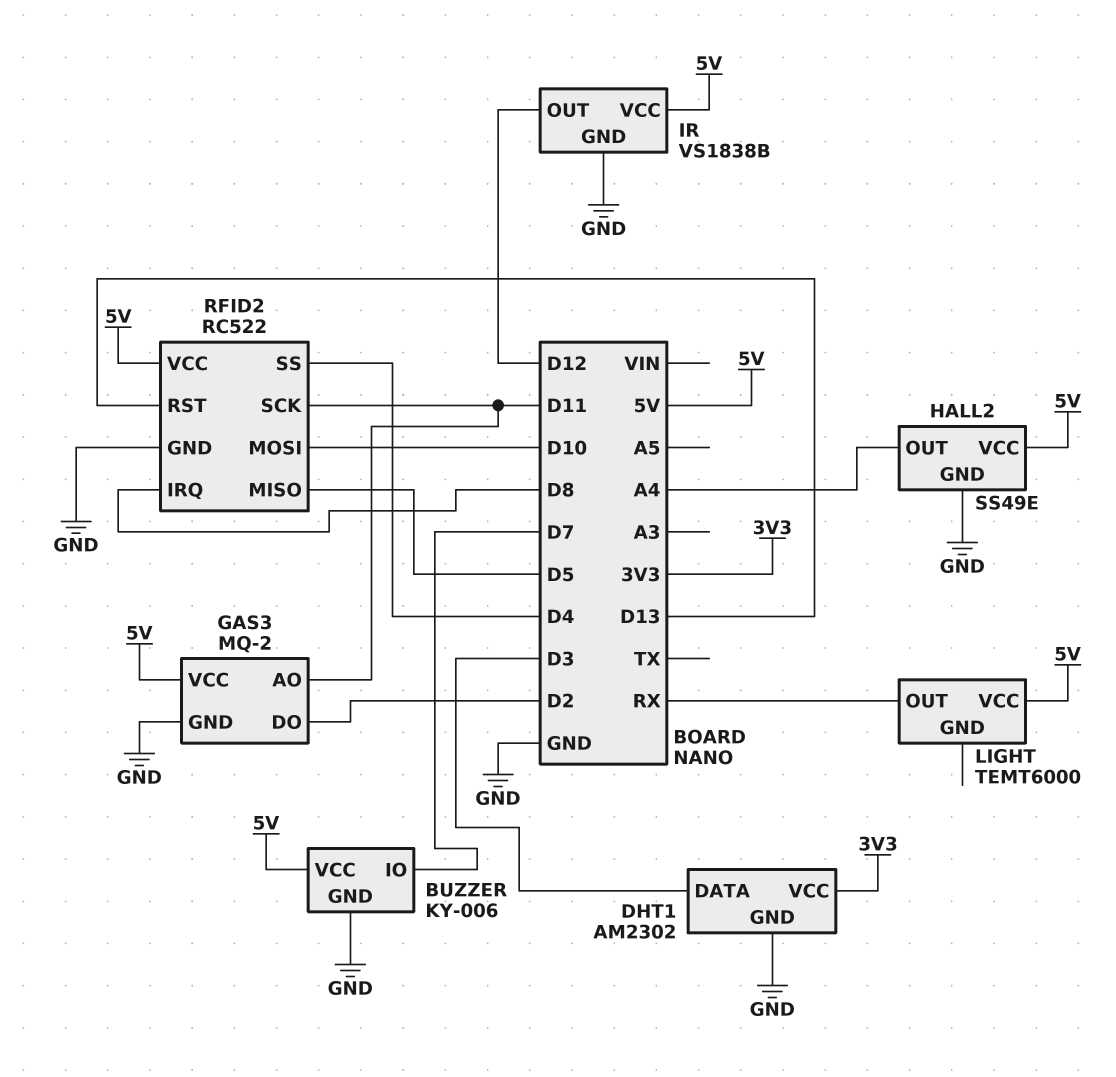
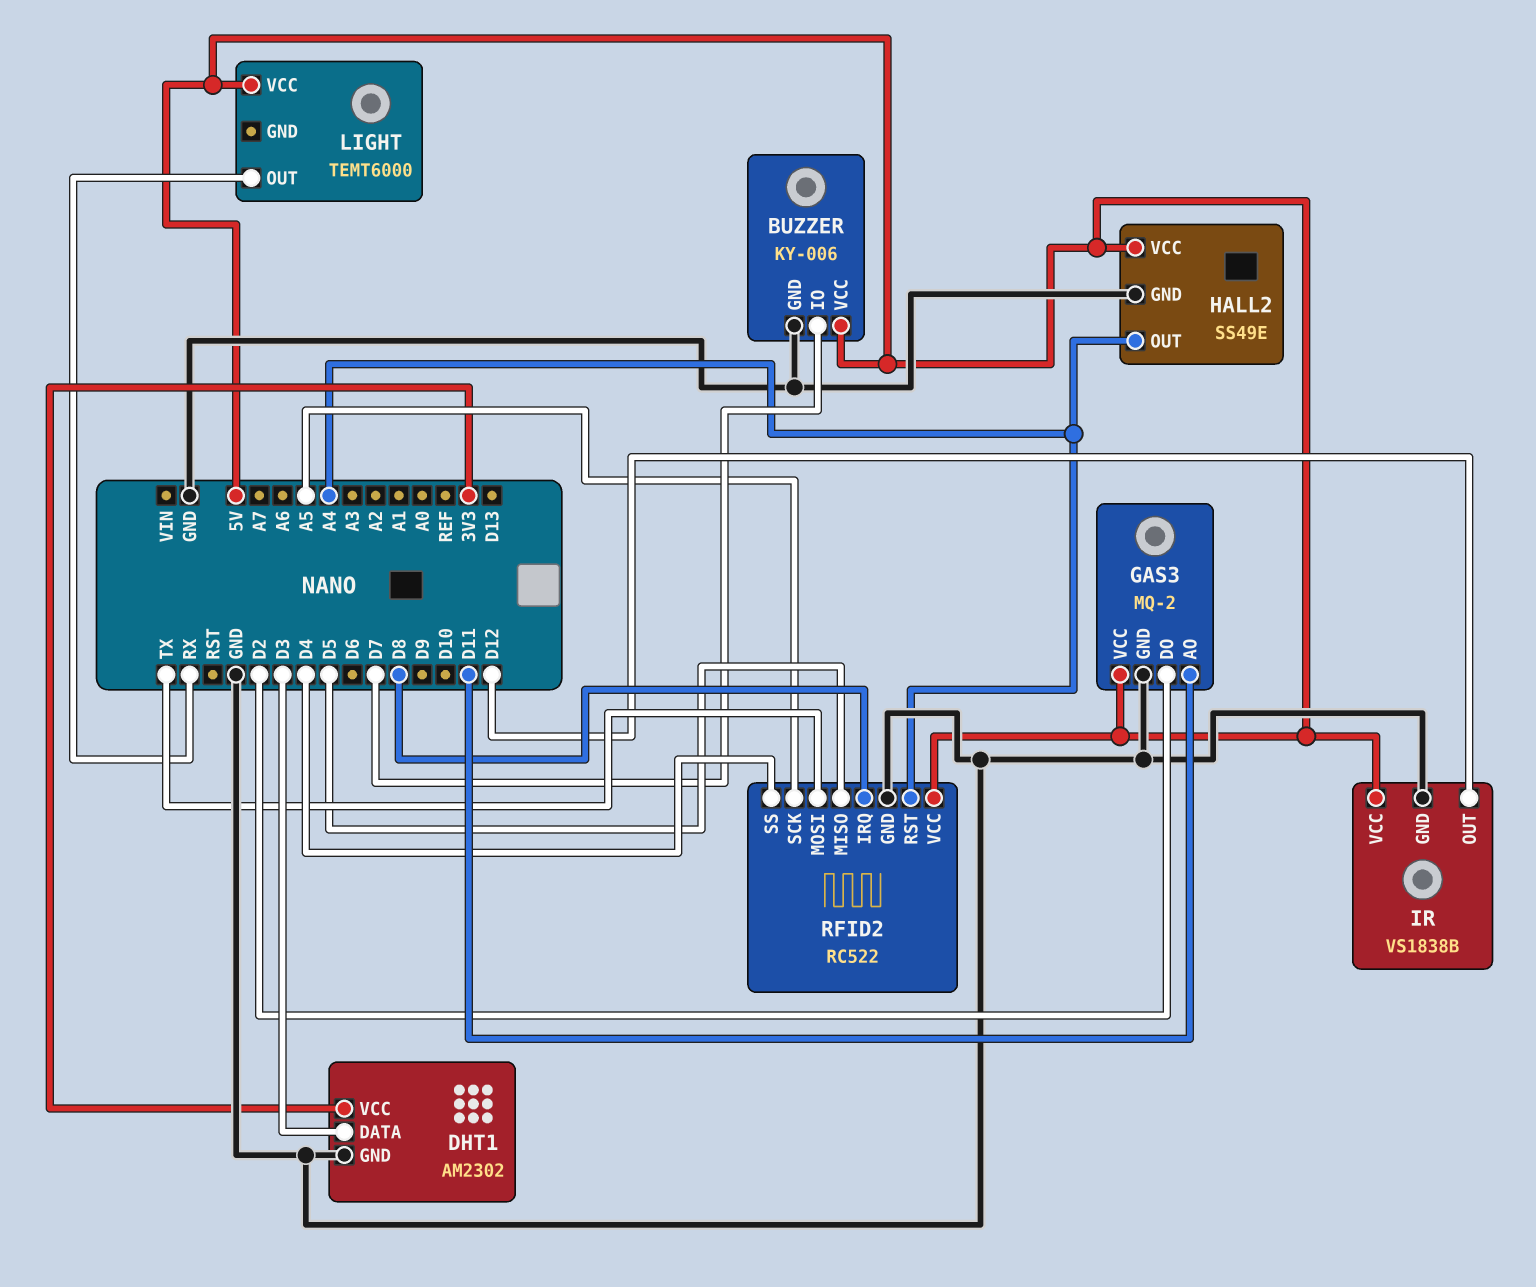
RFID2 pin MOSI: D10 -> TX
RFID2 pin RST: D13 -> A4
RFID2 pin SCK: D11 -> A5

